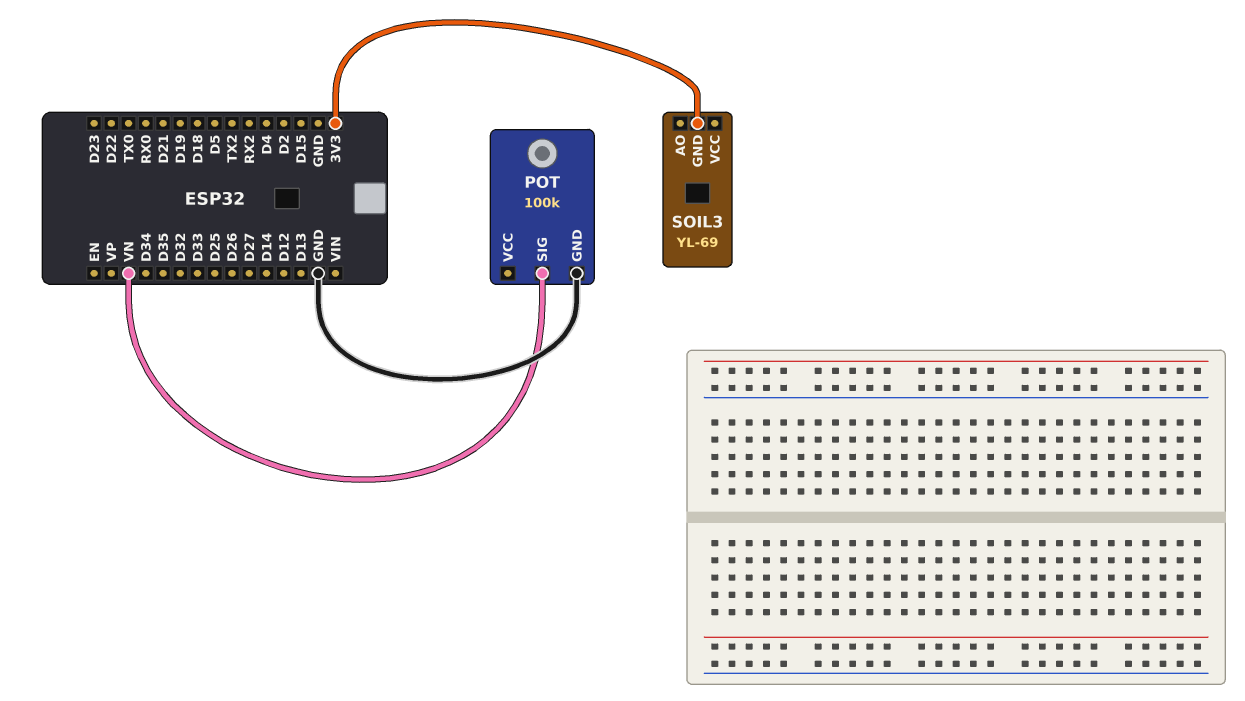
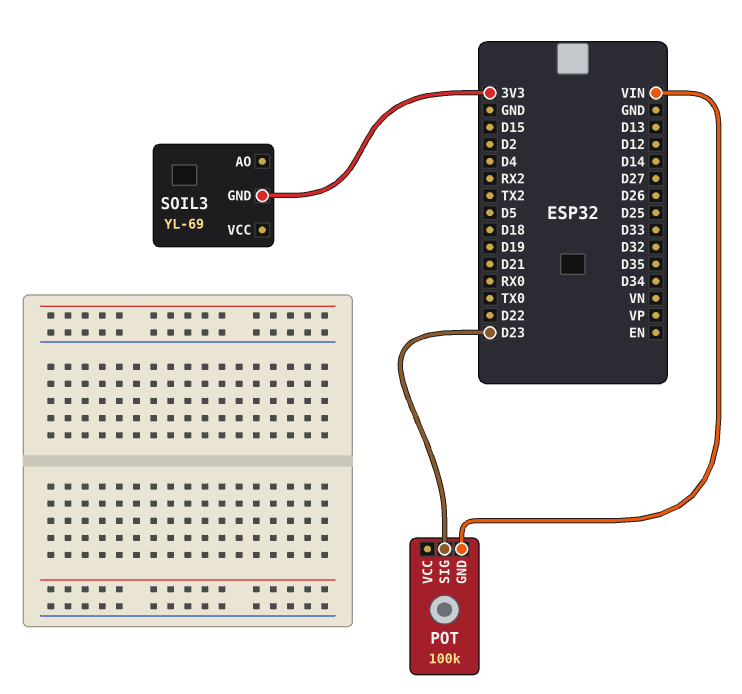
POT pin GND: GND -> VIN
POT pin SIG: VN -> D23

